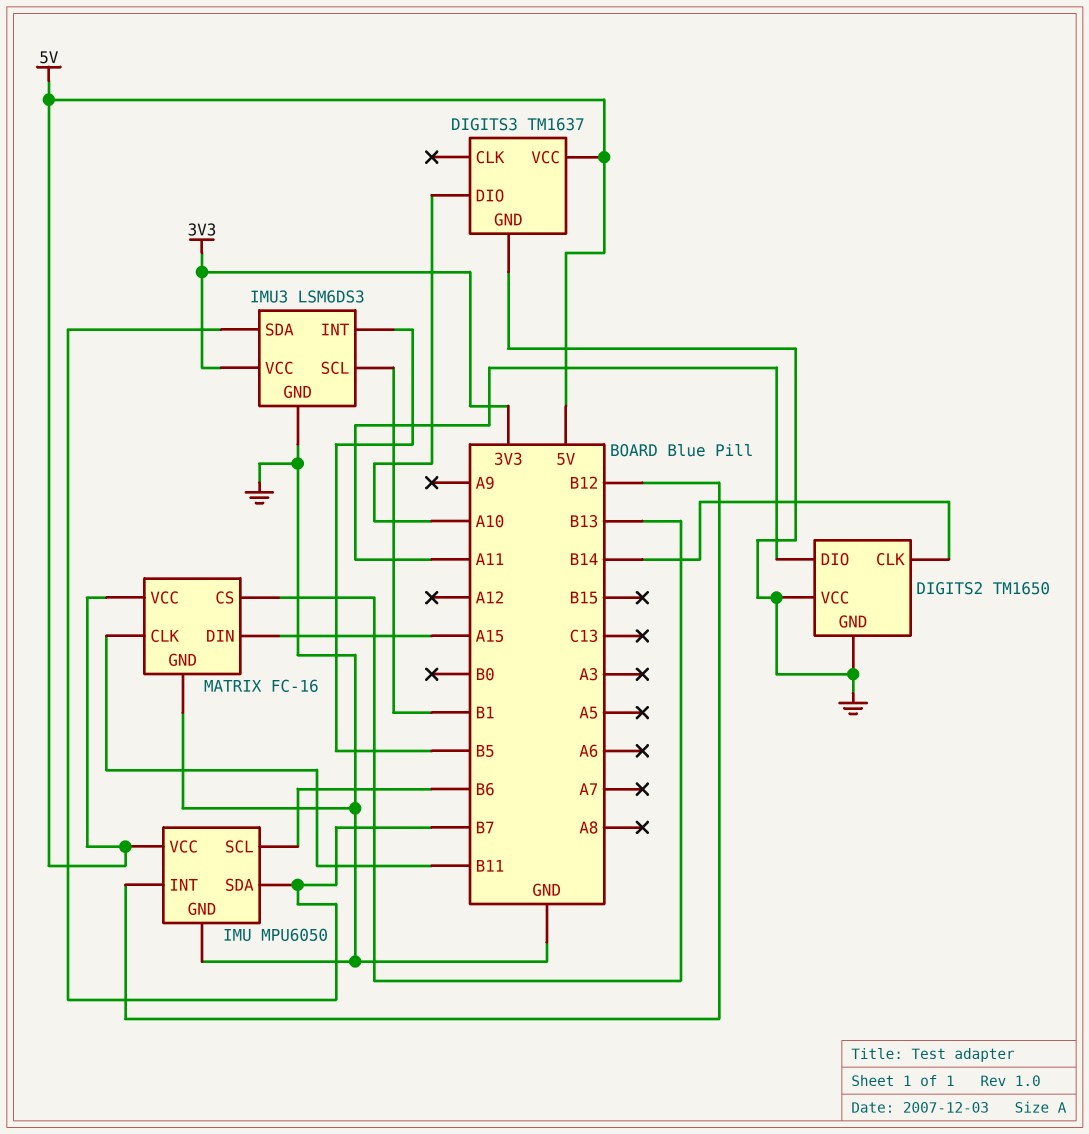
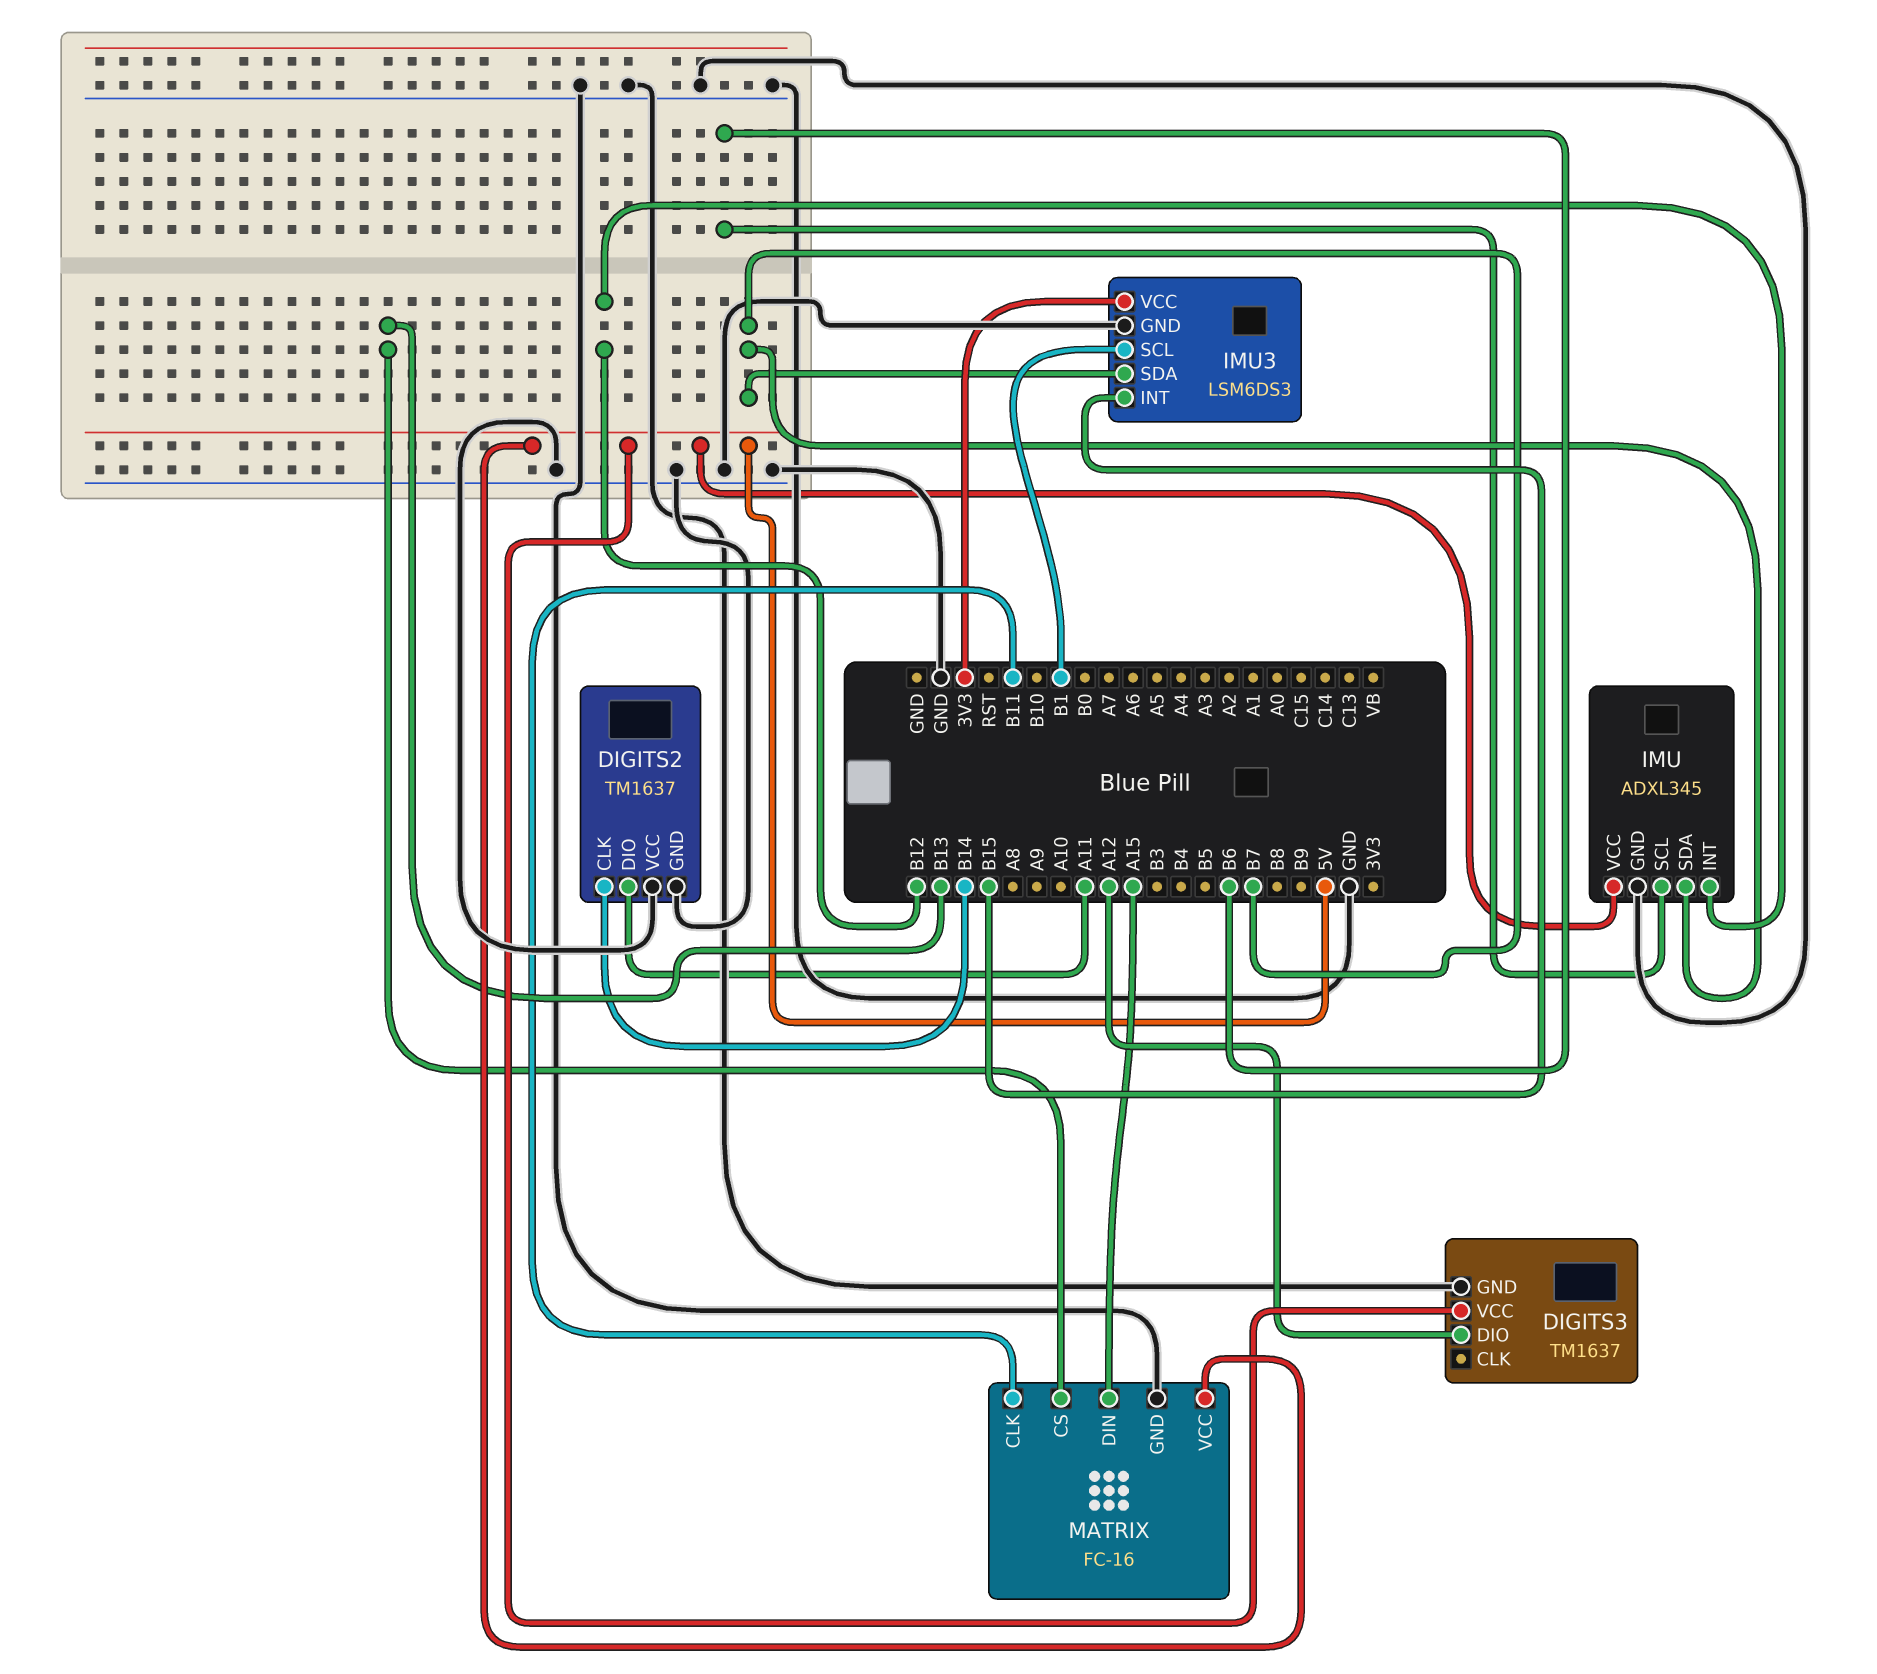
DIGITS2: TM1650 -> TM1637
DIGITS3 pin DIO: A10 -> A12
IMU: MPU6050 -> ADXL345
IMU3 pin INT: B5 -> B15

